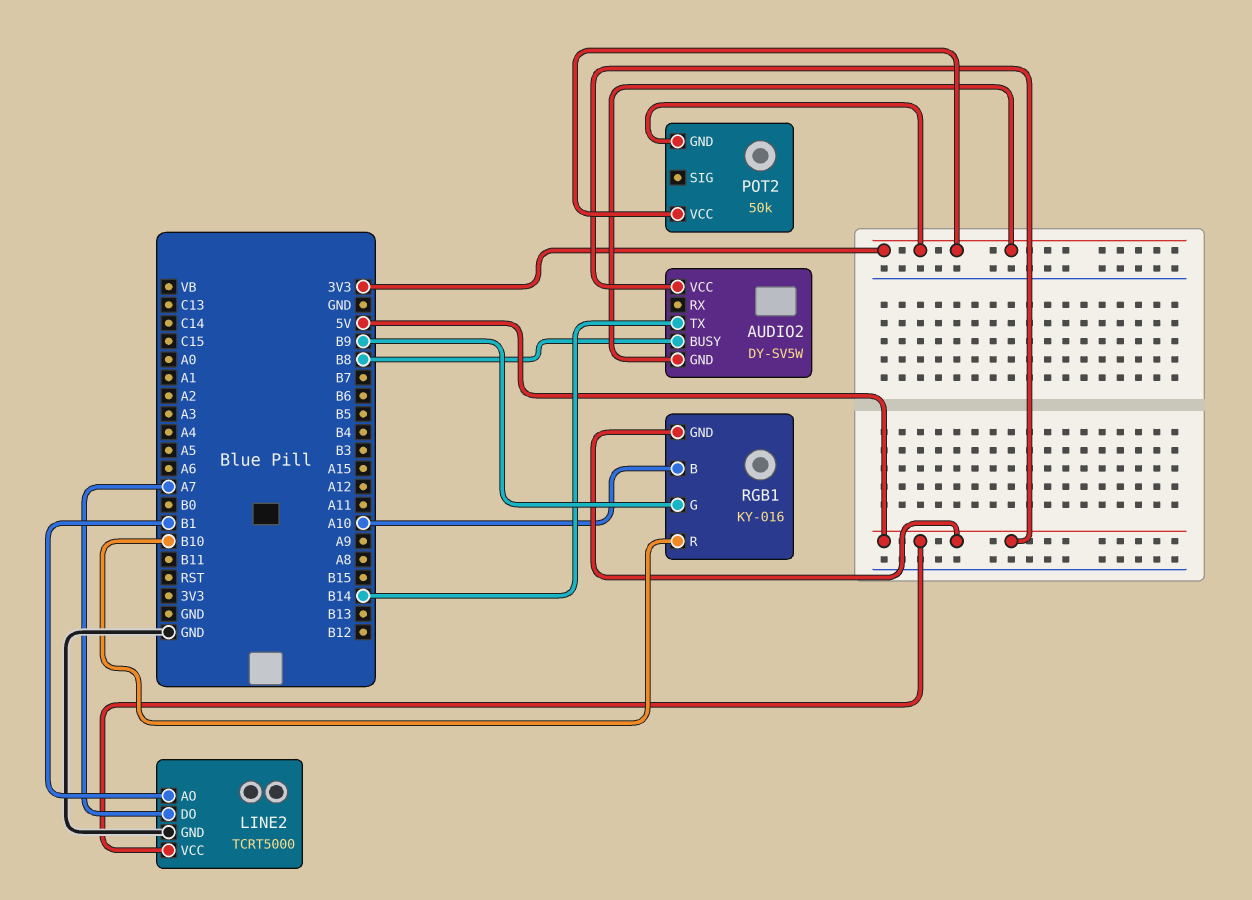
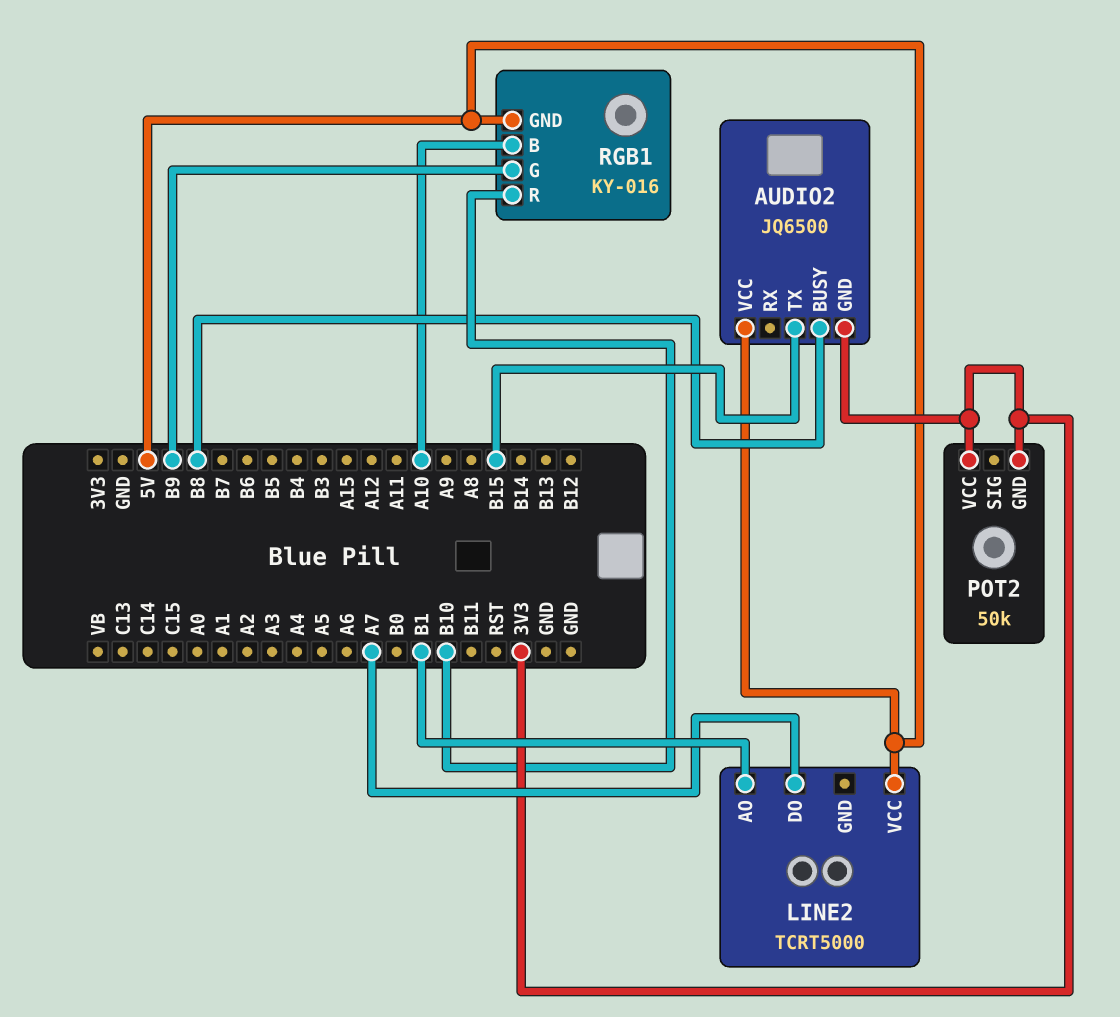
AUDIO2: DY-SV5W -> JQ6500
AUDIO2 pin TX: B14 -> B15
LINE2 pin GND: GND -> none

